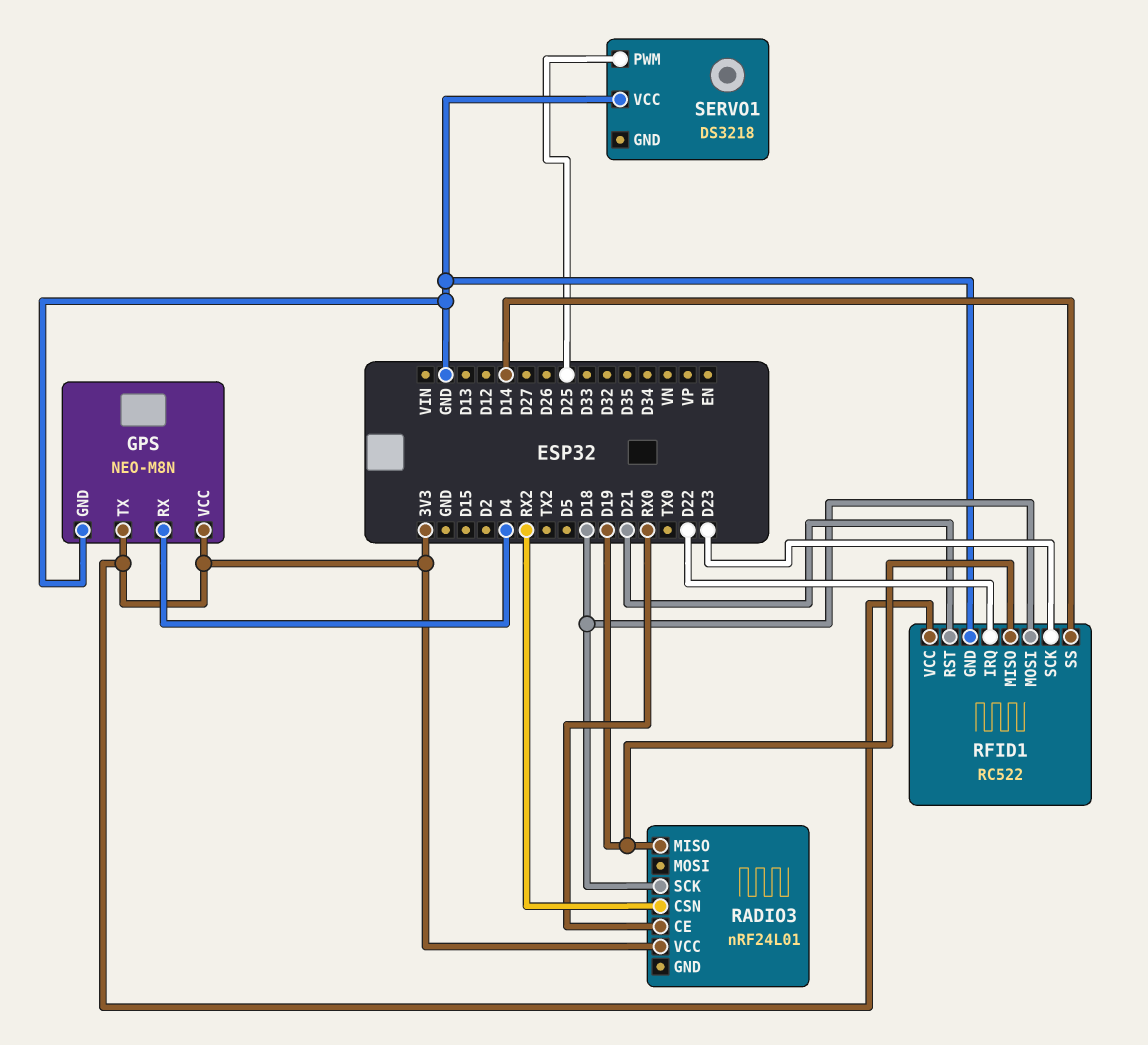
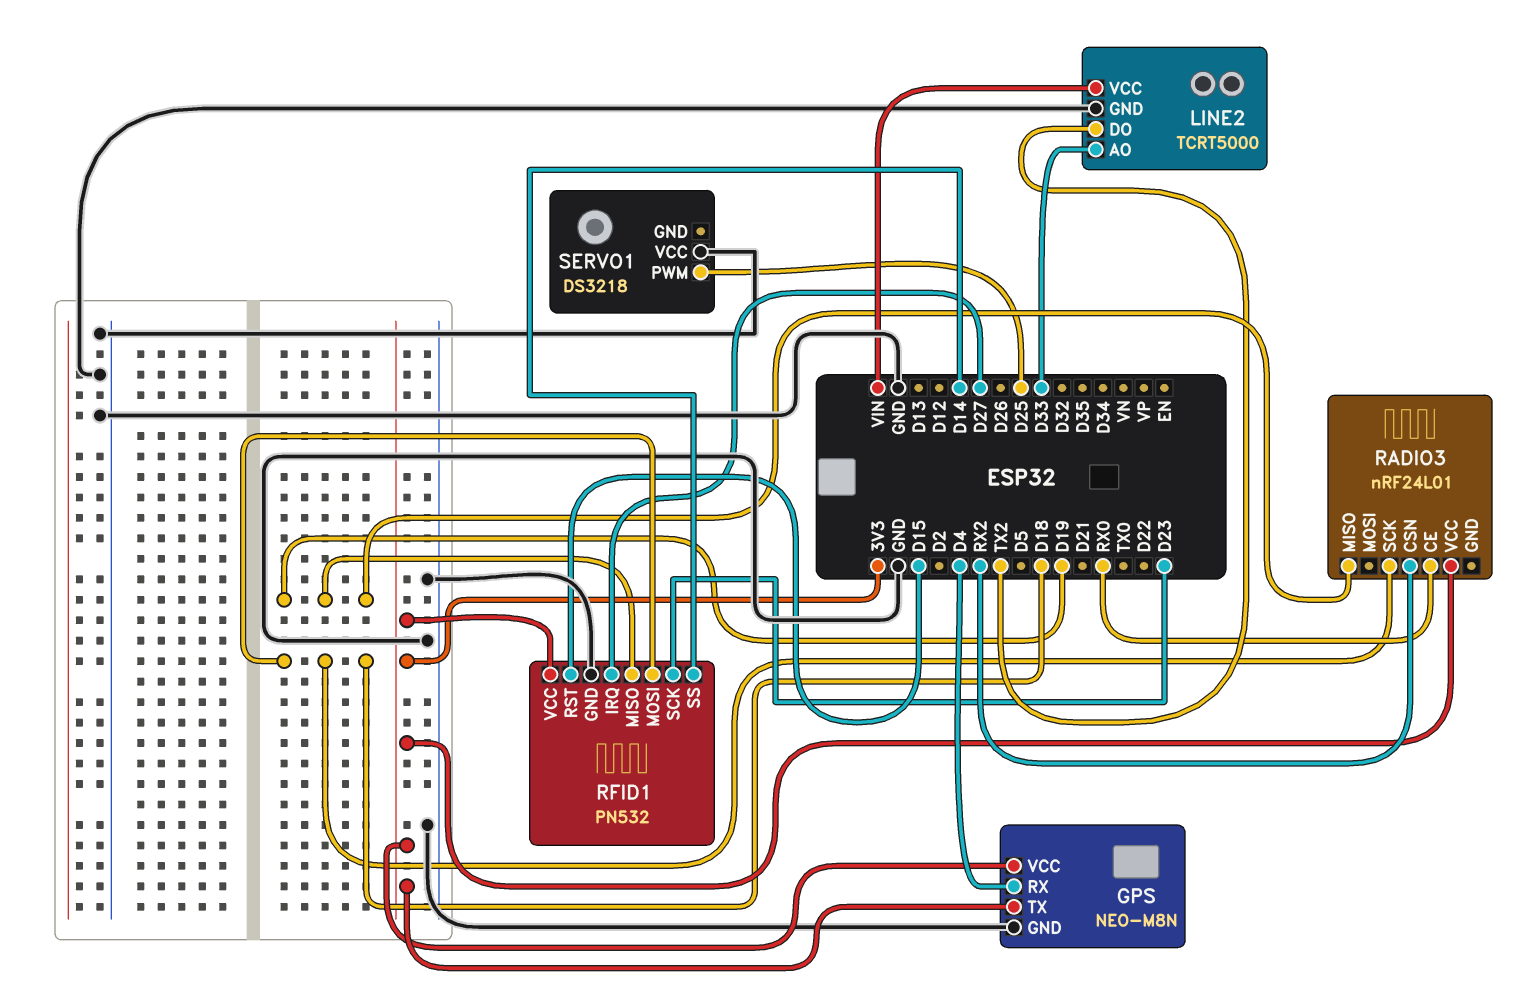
LINE2: none -> TCRT5000
LINE2 pin AO: none -> D33
LINE2 pin DO: none -> TX2
LINE2 pin GND: none -> GND
LINE2 pin VCC: none -> VIN
RFID1: RC522 -> PN532
RFID1 pin IRQ: D22 -> D27
RFID1 pin RST: D21 -> D15

